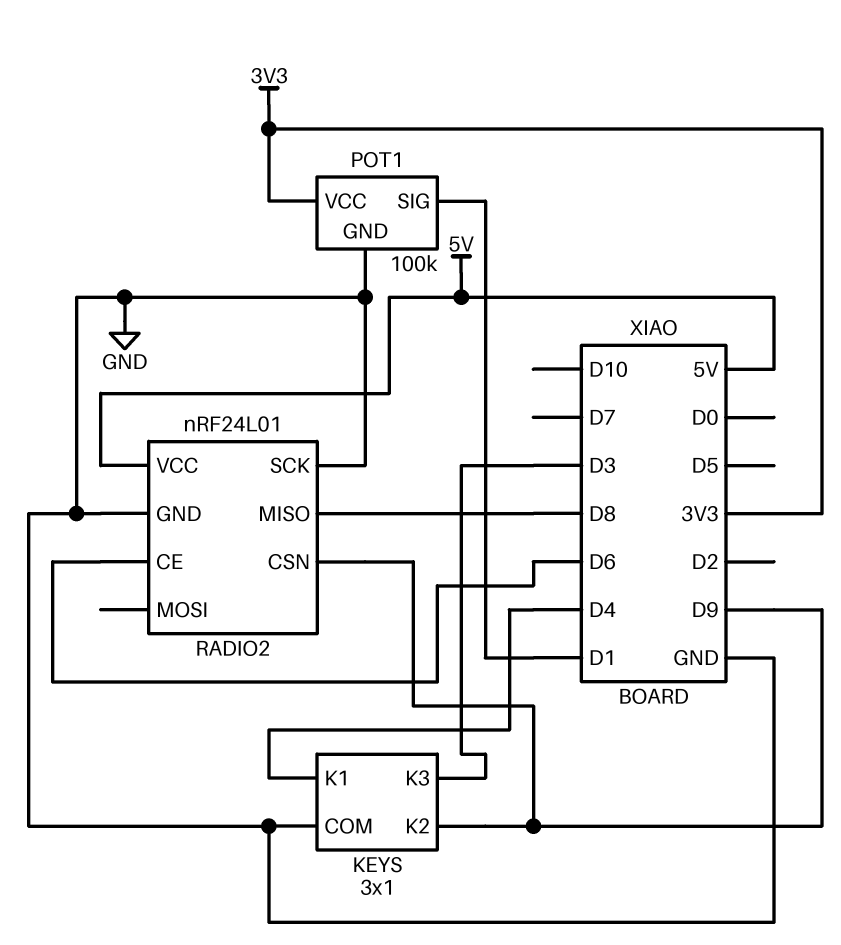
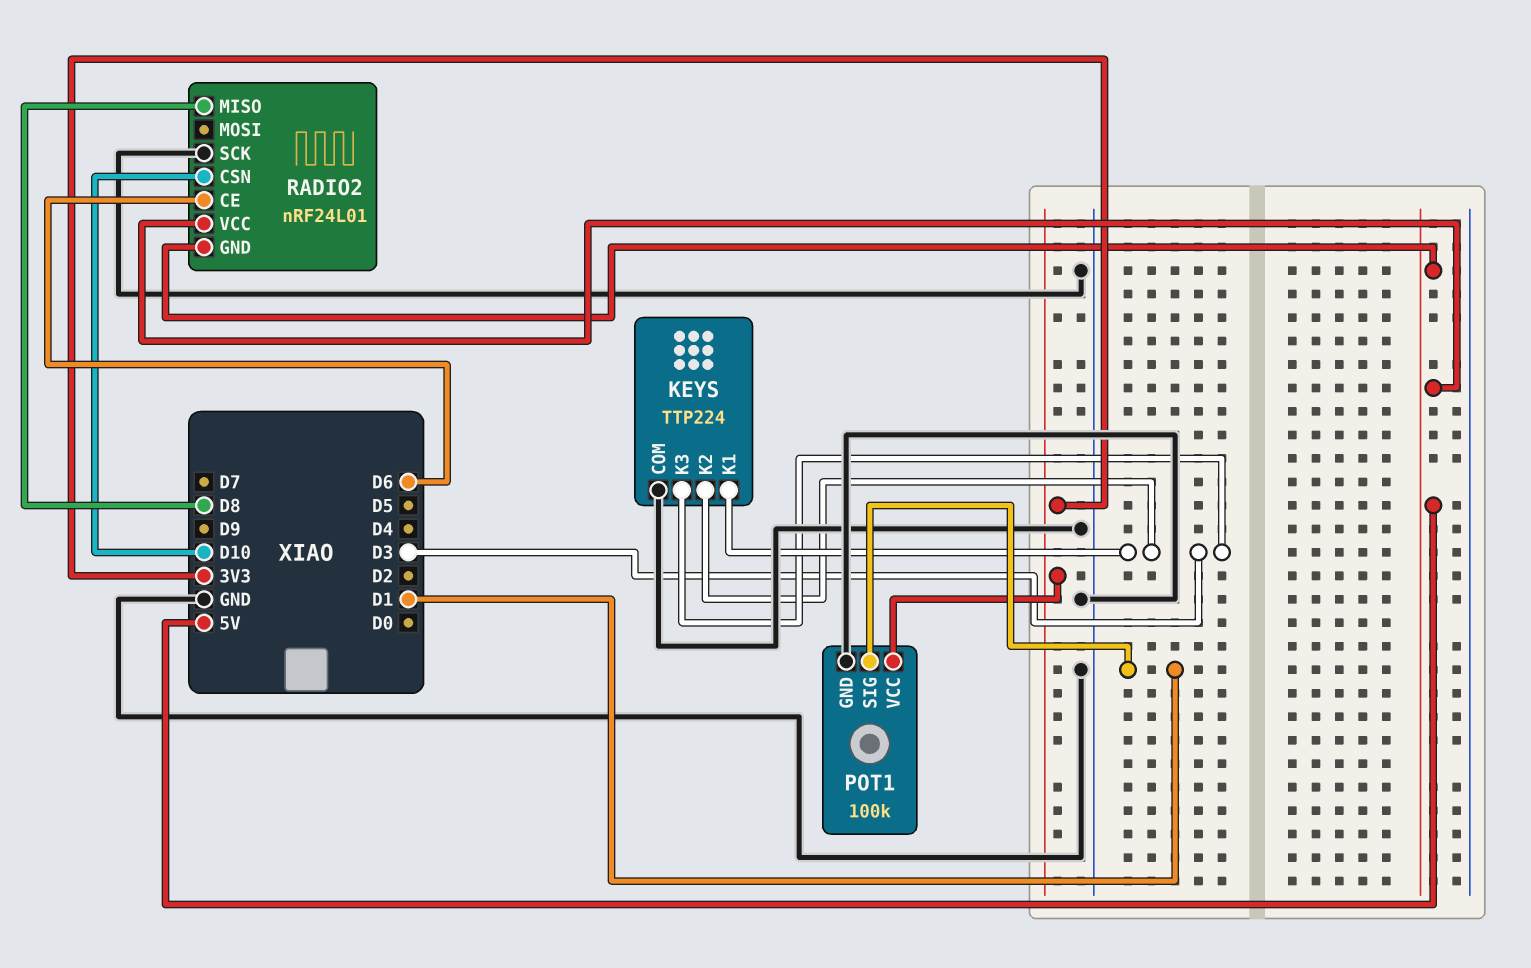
KEYS: 3x1 -> TTP224
KEYS pin K1: D4 -> D3
KEYS pin K2: D9 -> D3
RADIO2 pin CSN: D9 -> D10
RADIO2 pin GND: GND -> 5V

